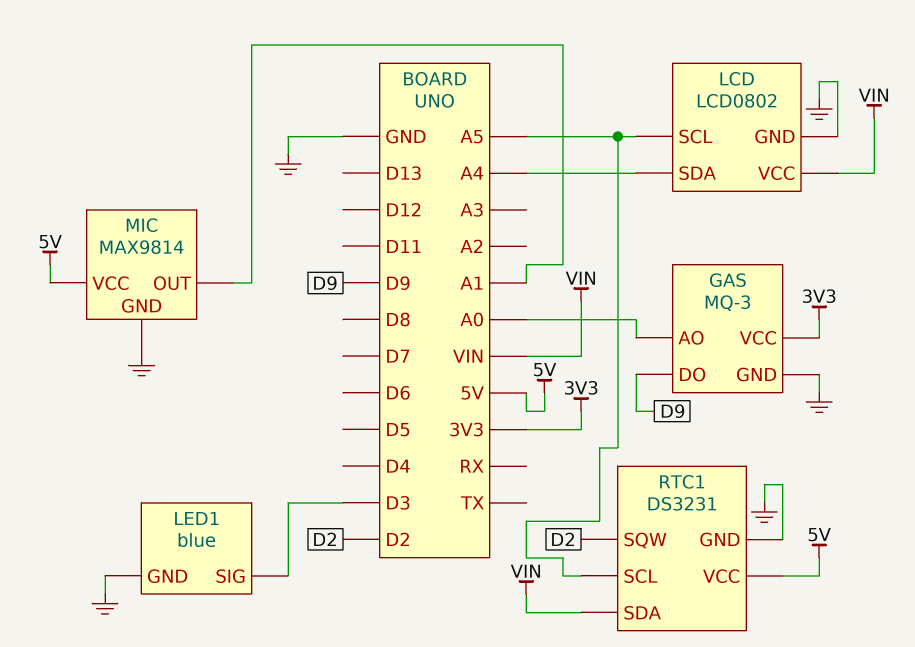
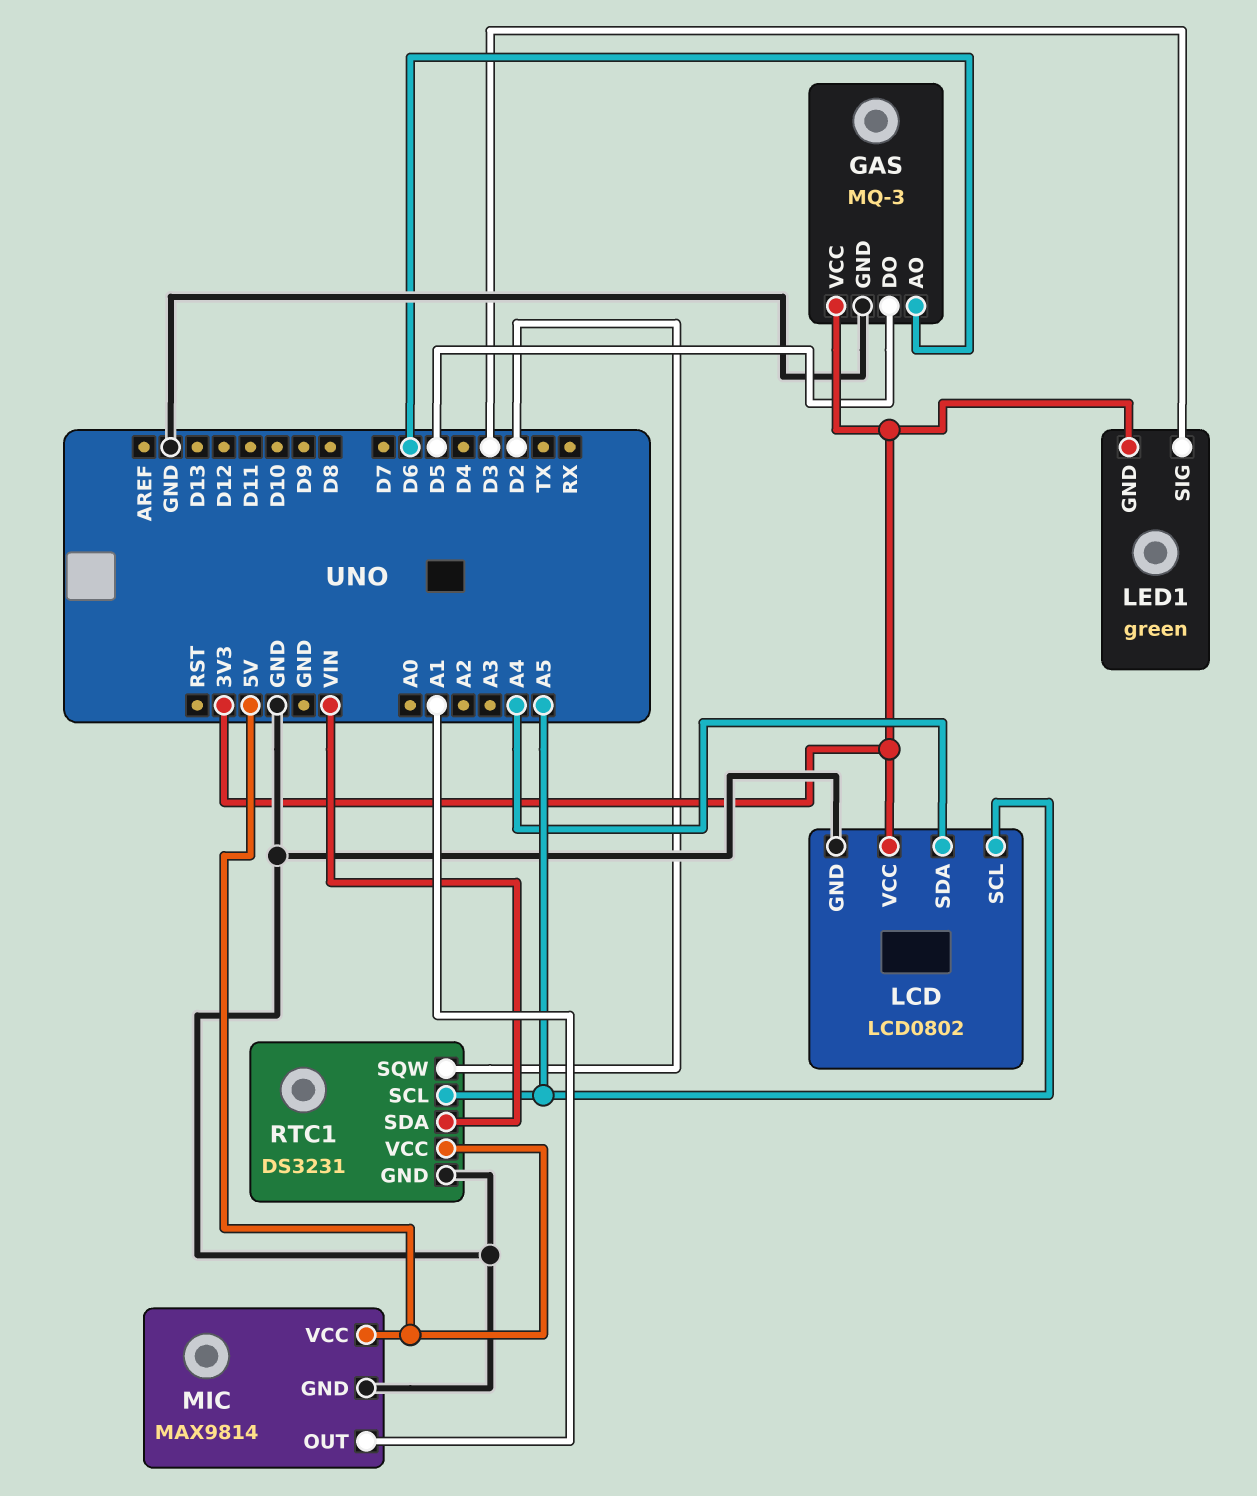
GAS pin AO: A0 -> D6
GAS pin DO: D9 -> D5
LCD pin VCC: VIN -> 3V3
LED1: blue -> green
LED1 pin GND: GND -> 3V3

